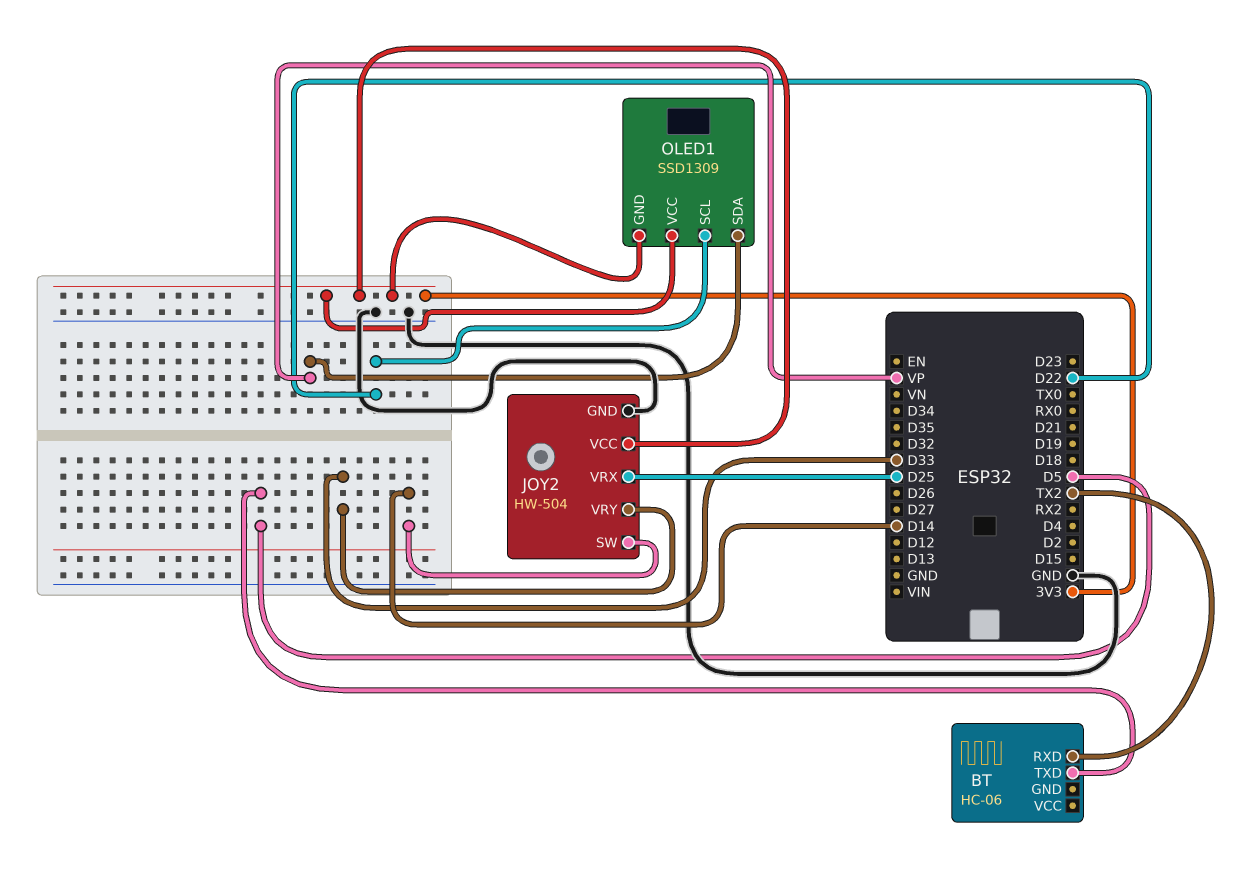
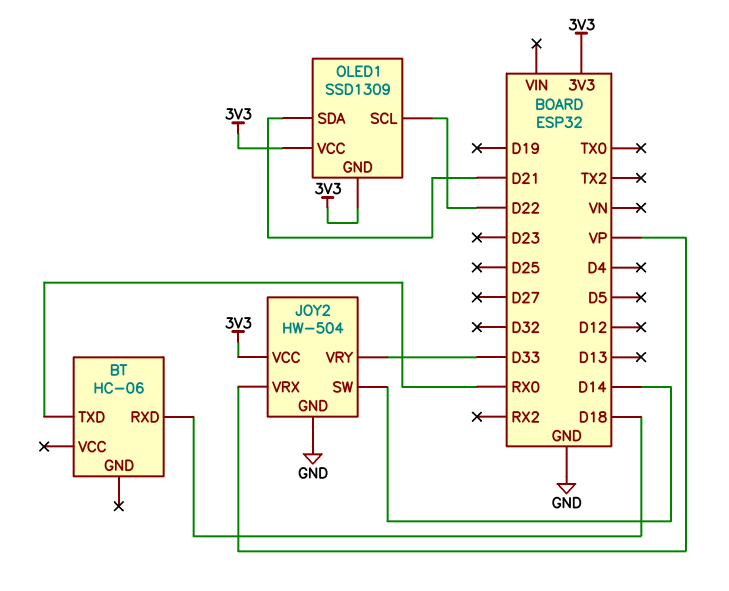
BT pin RXD: TX2 -> D18
BT pin TXD: D5 -> RX0
JOY2 pin VRX: D25 -> VP
OLED1 pin SDA: VP -> D21

